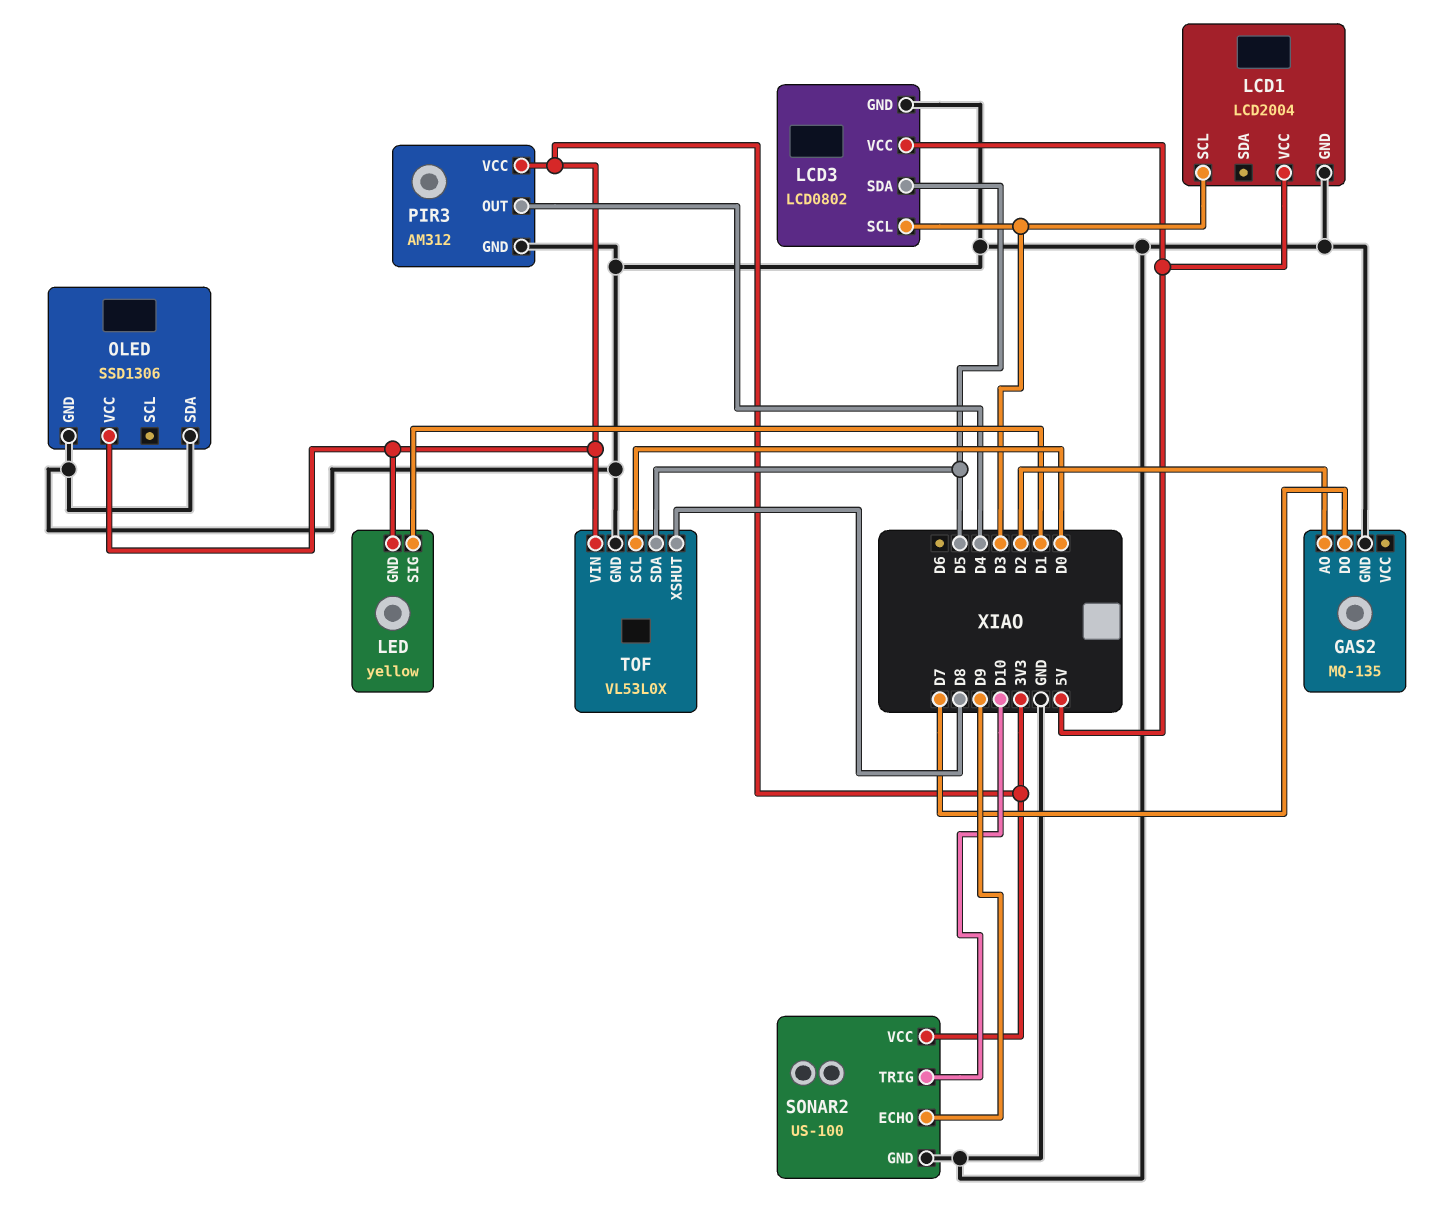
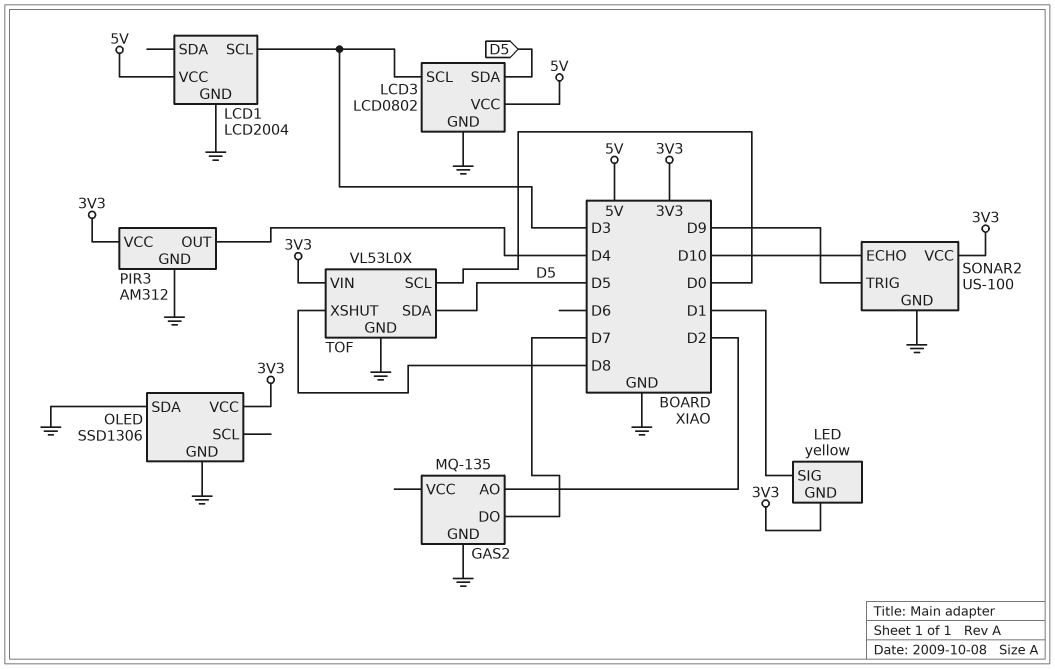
SONAR2 pin ECHO: D9 -> D10
SONAR2 pin TRIG: D10 -> D9

